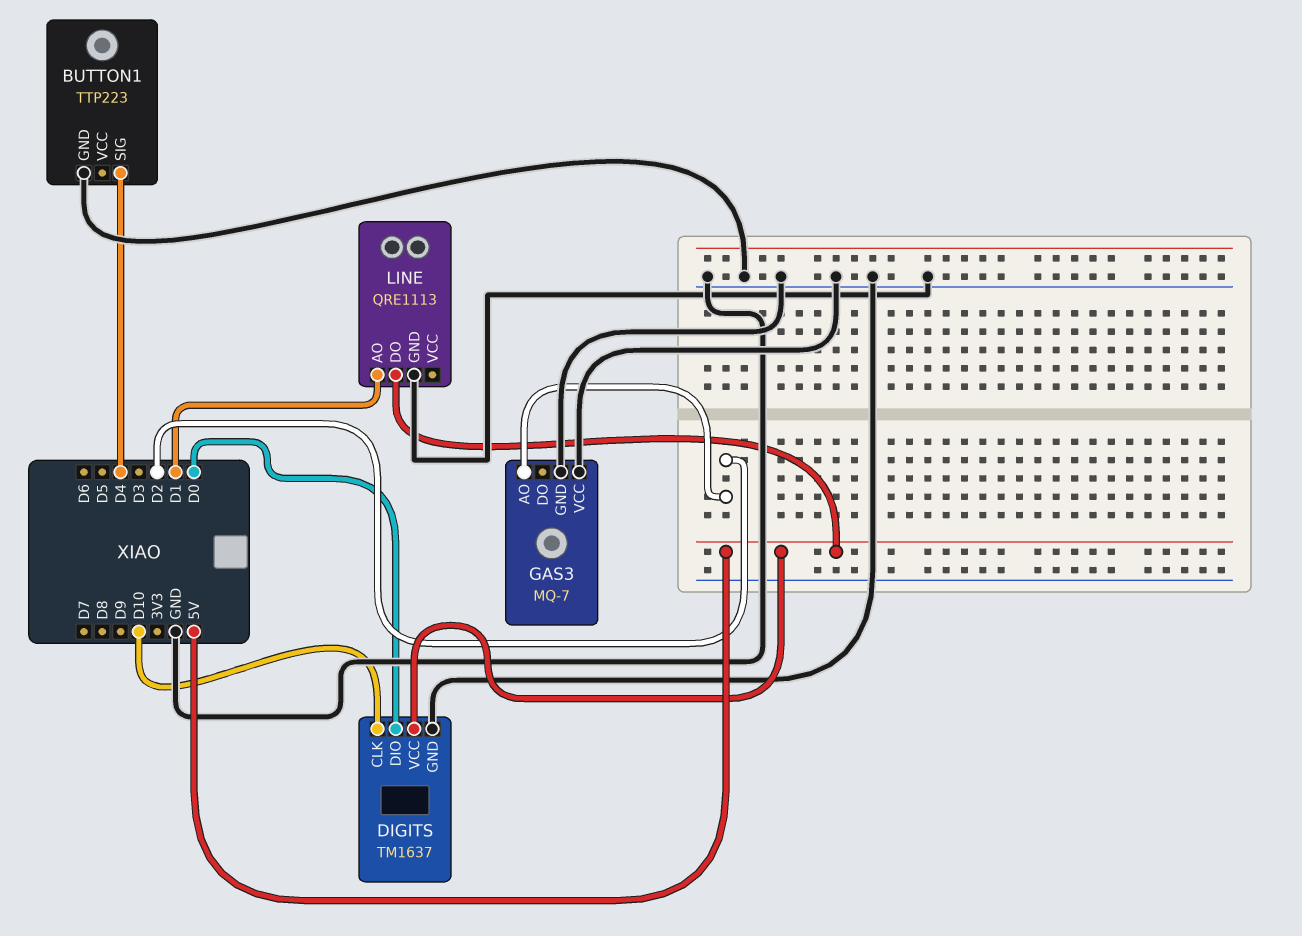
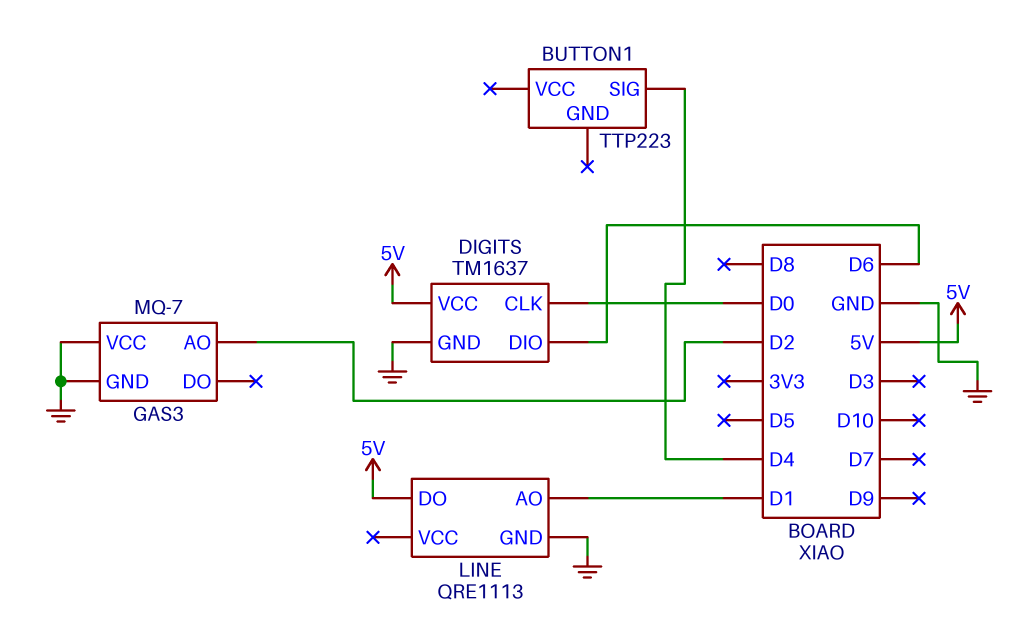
BUTTON1 pin GND: GND -> none
DIGITS pin CLK: D10 -> D0
DIGITS pin DIO: D0 -> D6

